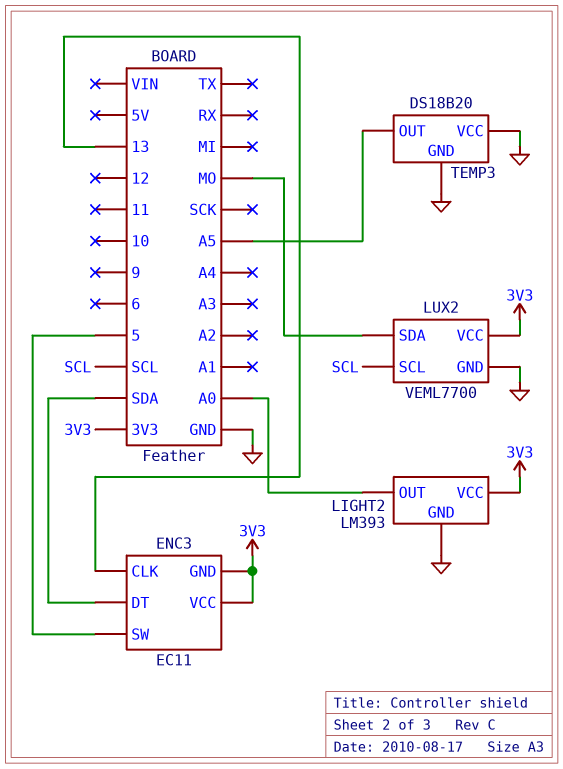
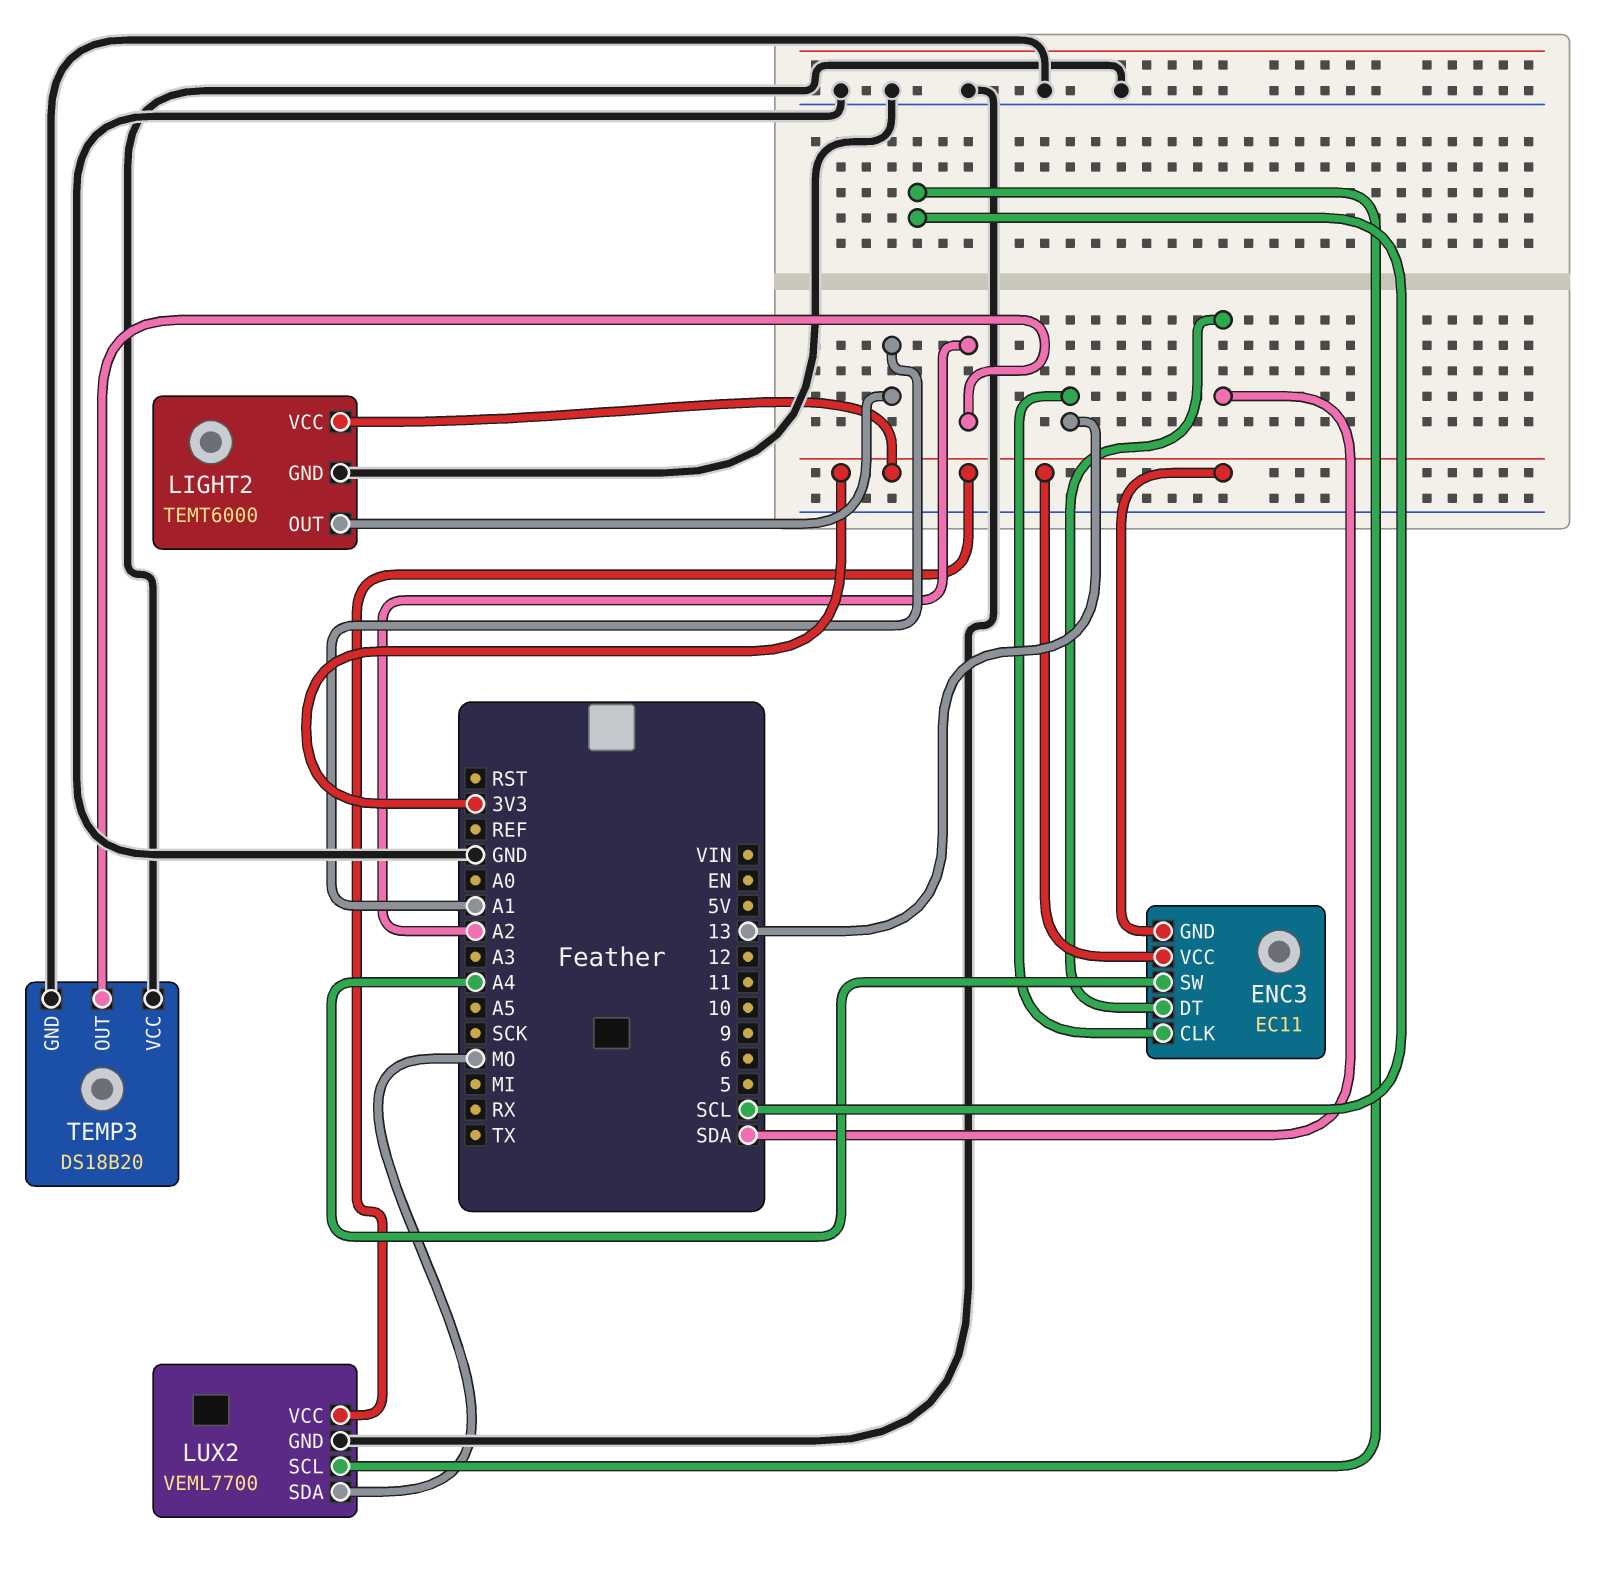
ENC3 pin SW: 5 -> A4
LIGHT2: LM393 -> TEMT6000
LIGHT2 pin OUT: A0 -> A1
TEMP3 pin OUT: A5 -> A2

